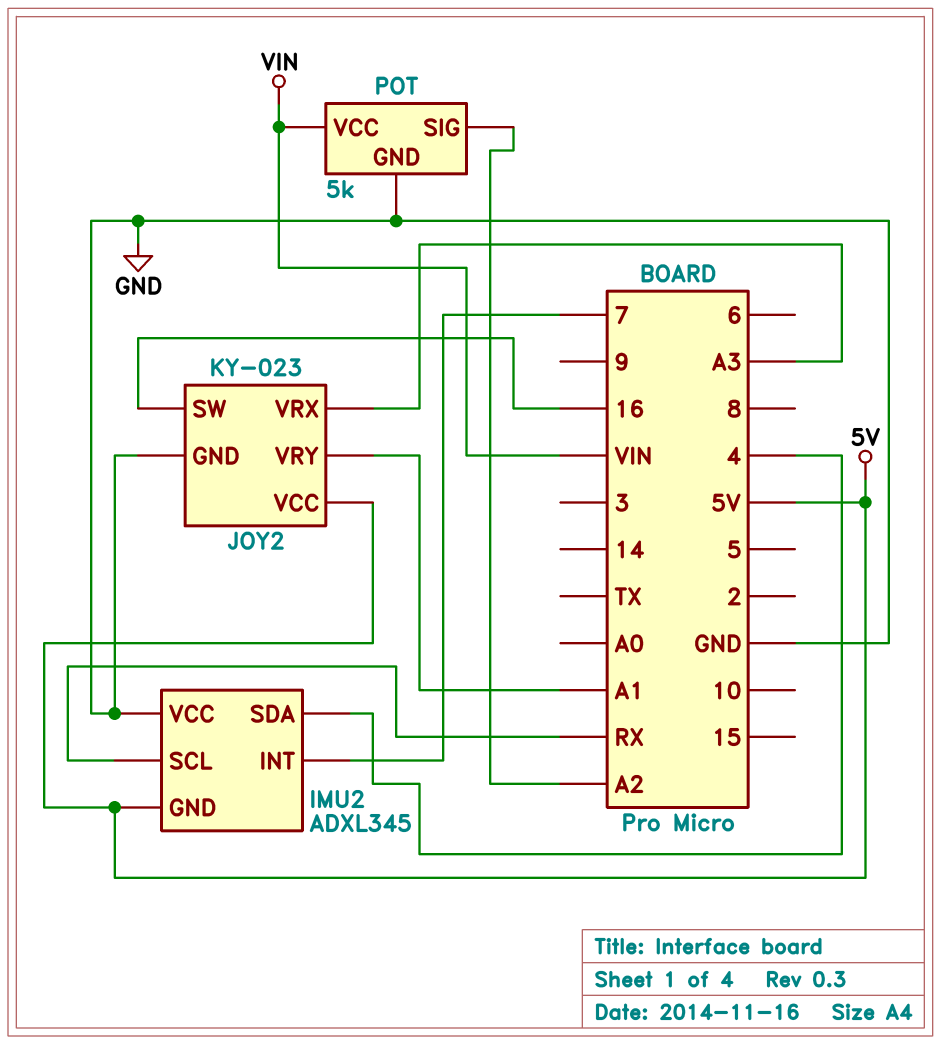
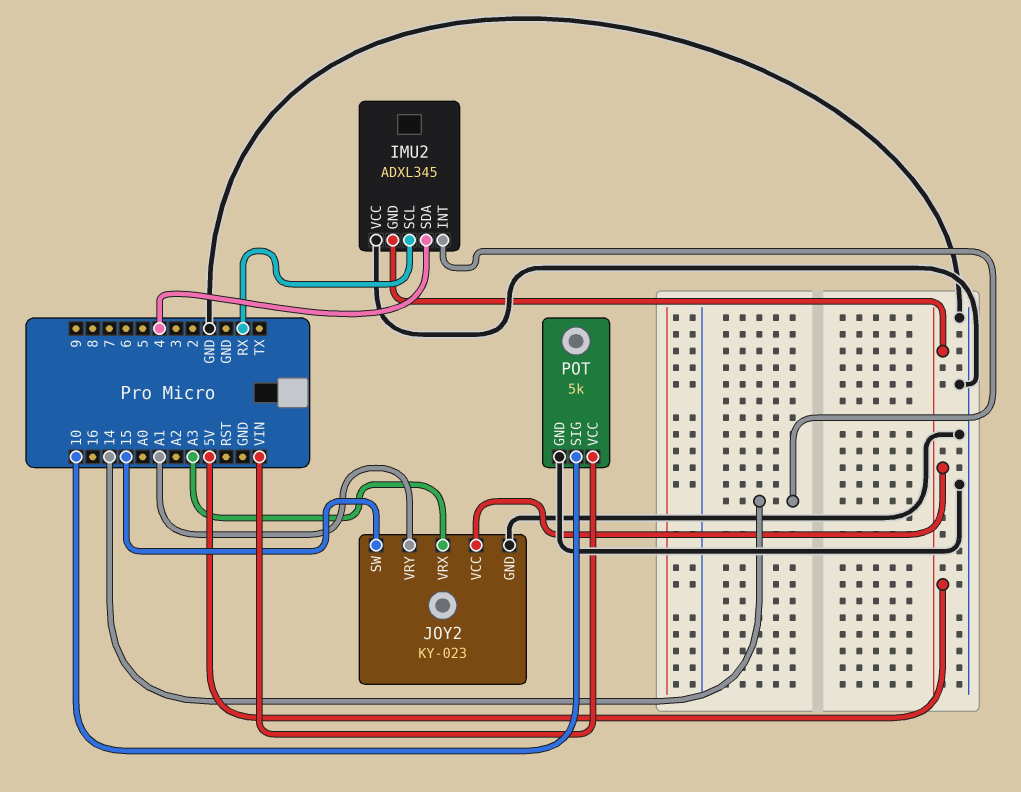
IMU2 pin INT: 7 -> 14
JOY2 pin SW: 16 -> 15
POT pin SIG: A2 -> 10

